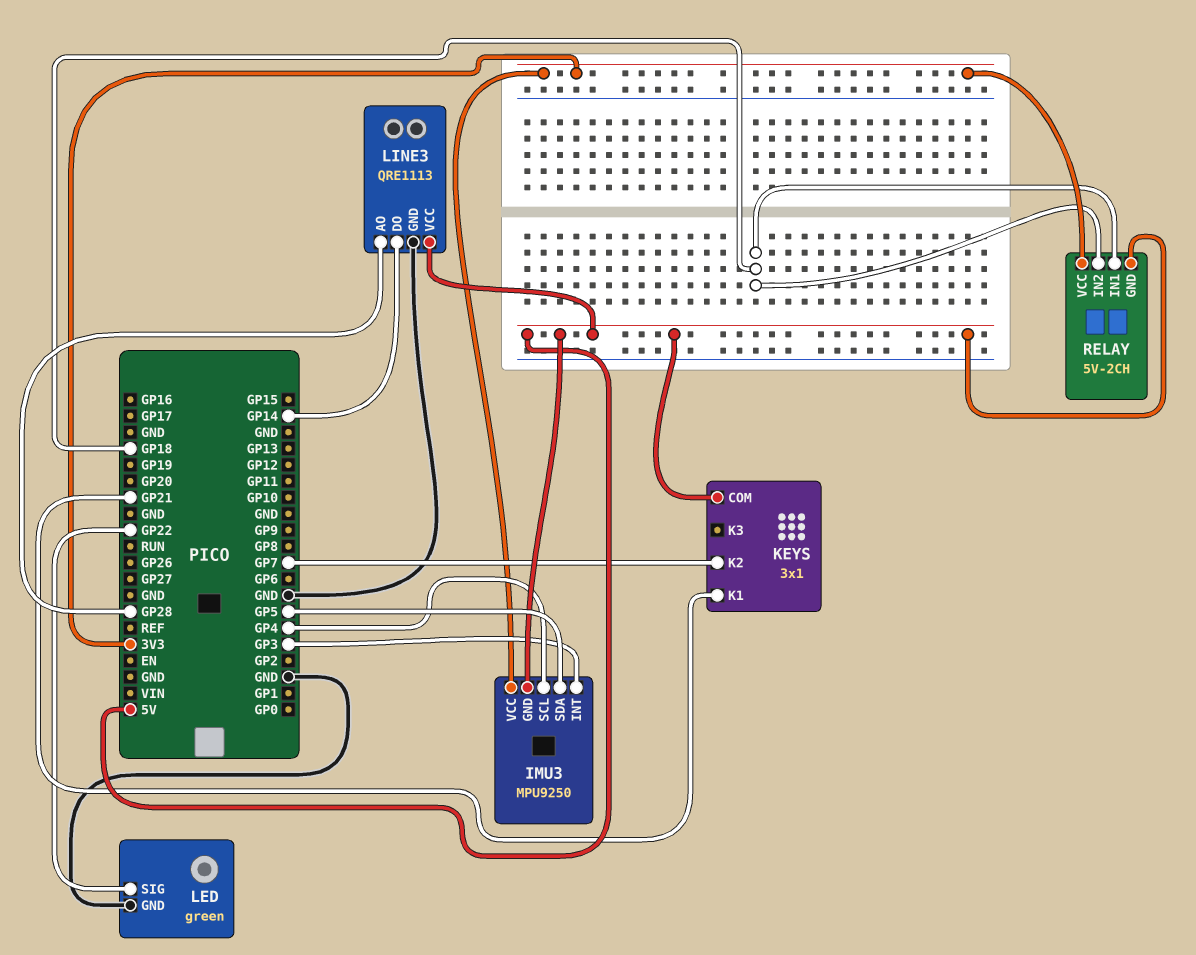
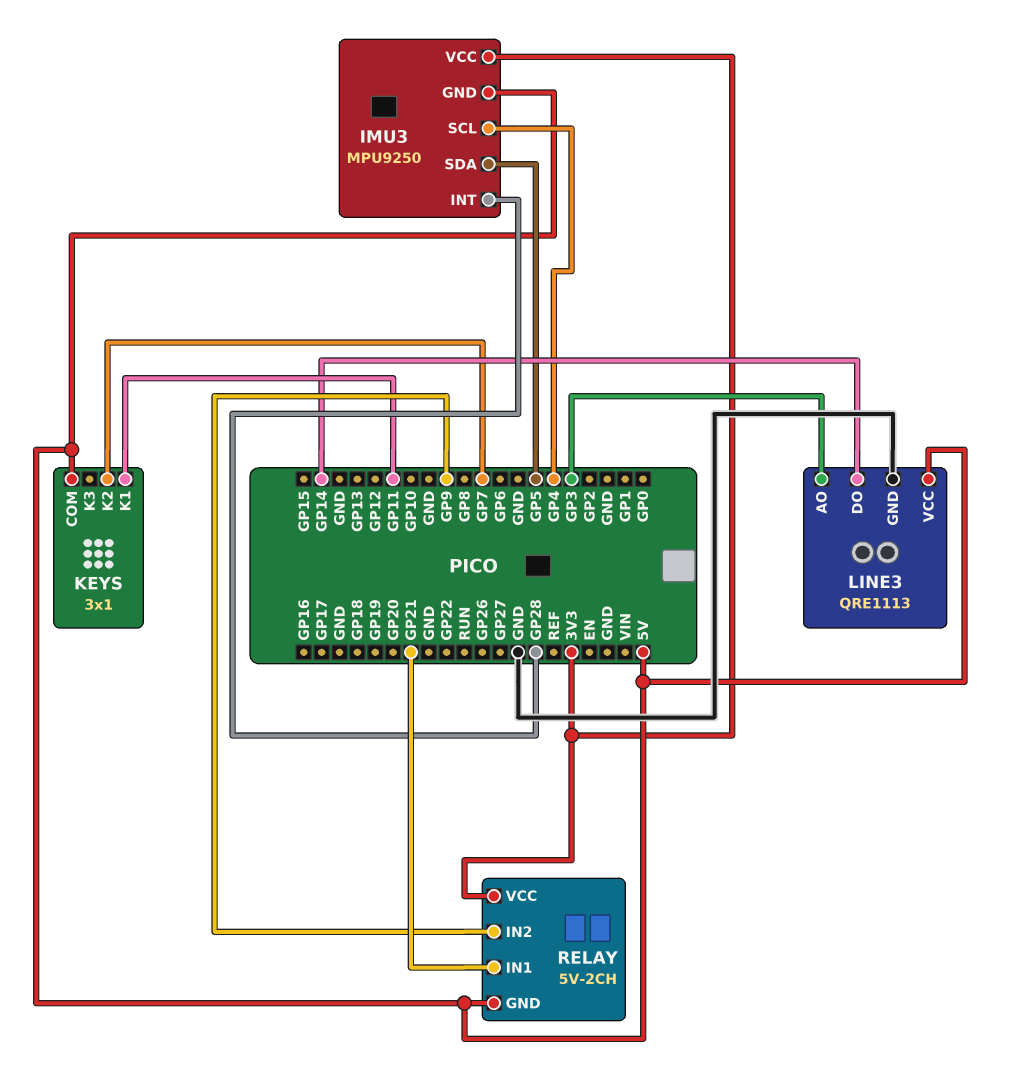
IMU3 pin INT: GP3 -> GP28
KEYS pin K1: GP21 -> GP11
LED: green -> none
LED pin GND: GND -> none
LED pin SIG: GP22 -> none
LINE3 pin AO: GP28 -> GP3
RELAY pin IN1: GP18 -> GP21
RELAY pin IN2: GP18 -> GP9

